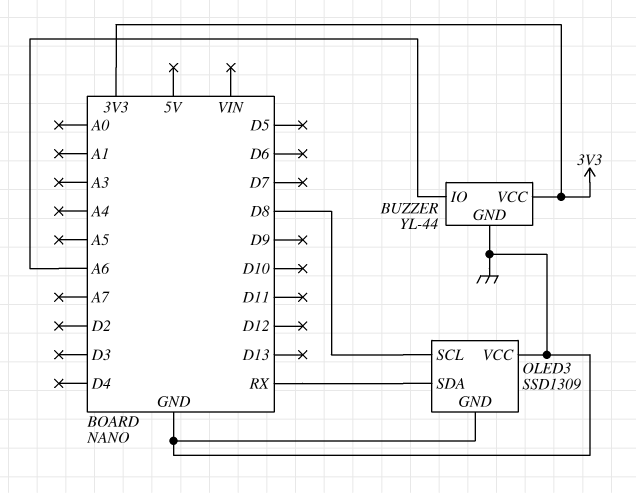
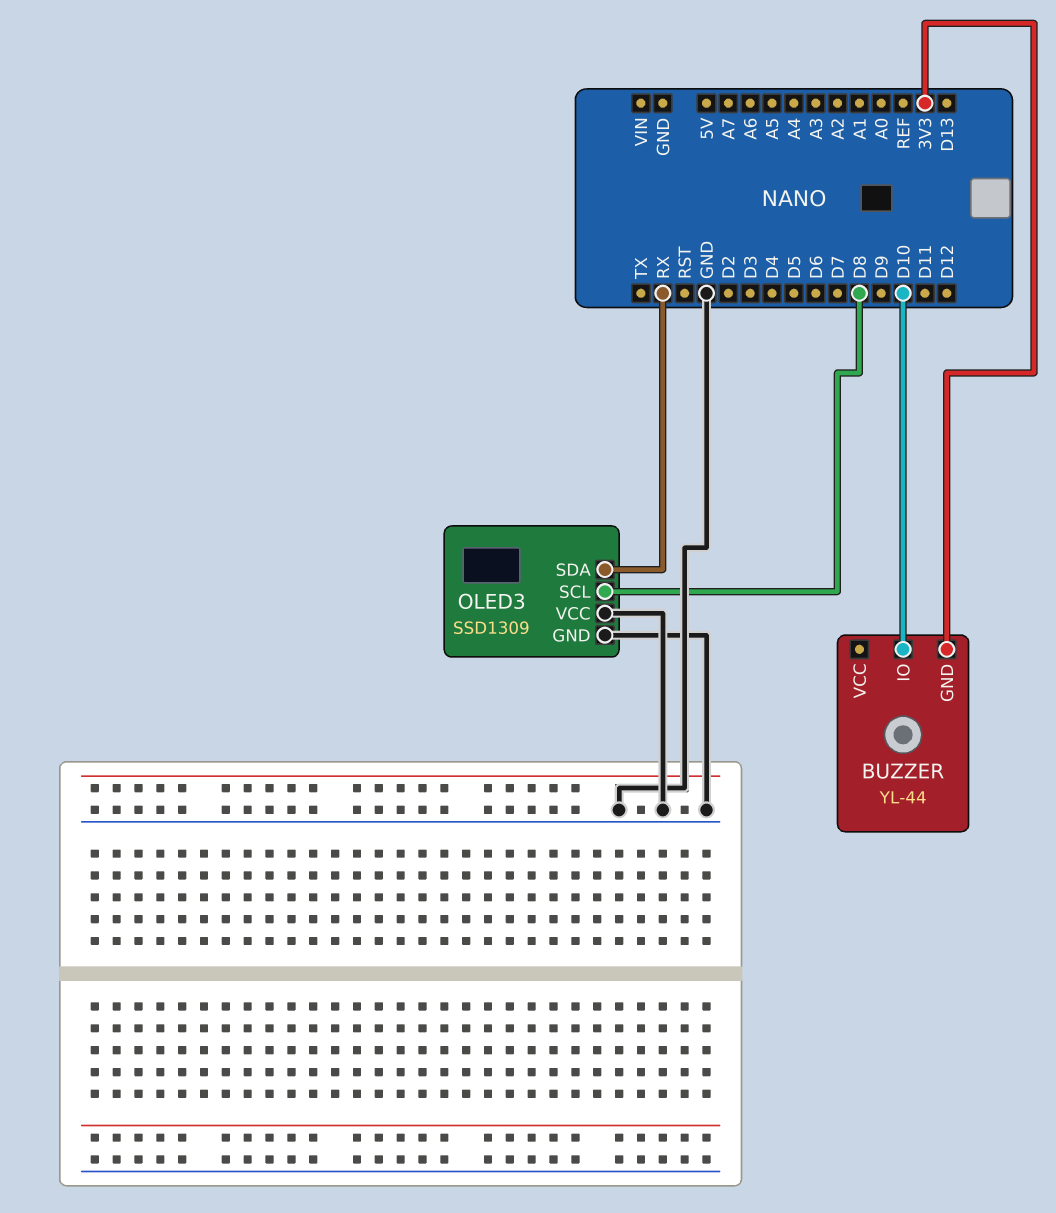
BUZZER pin GND: GND -> 3V3
BUZZER pin IO: A6 -> D10
BUZZER pin VCC: 3V3 -> none

